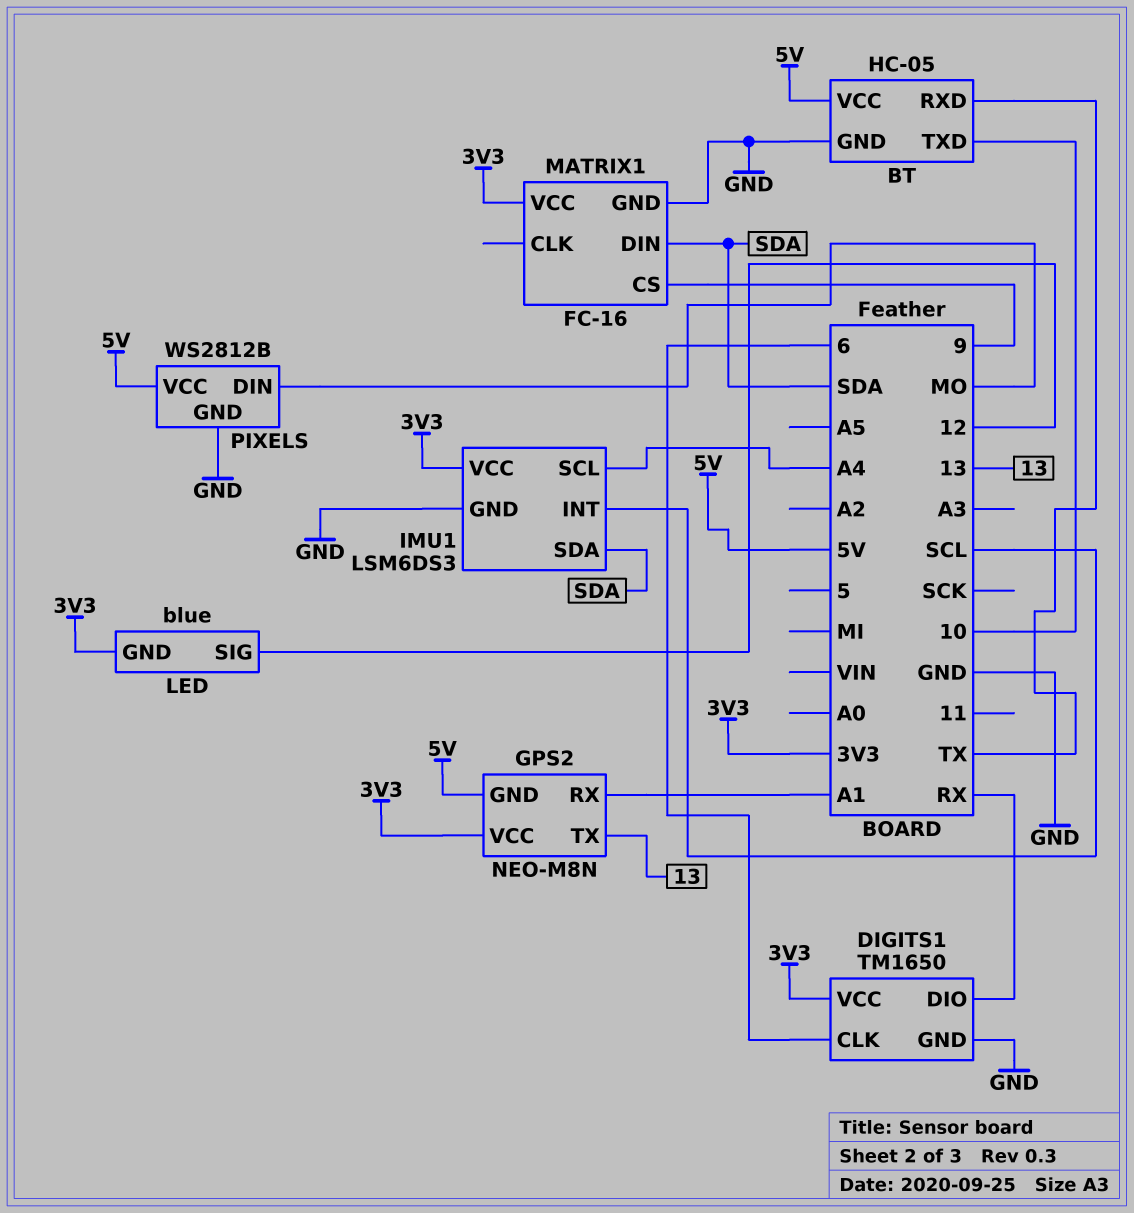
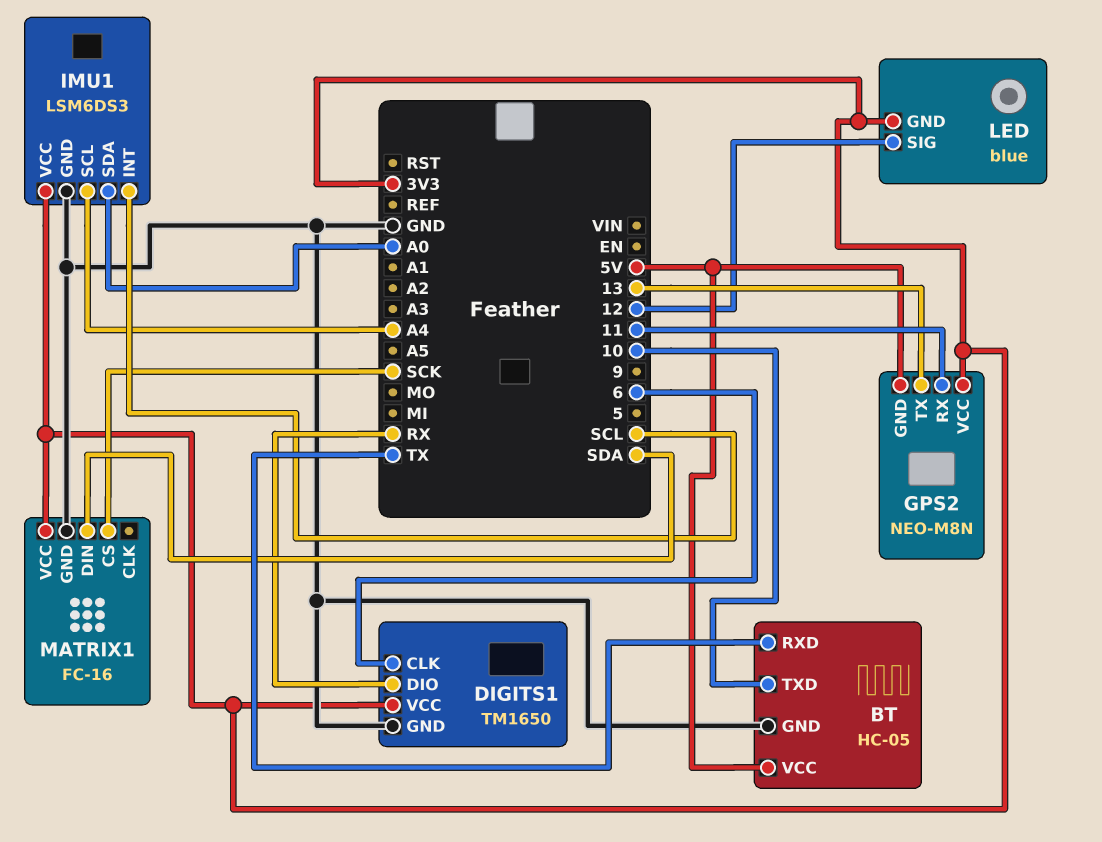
GPS2 pin RX: A1 -> 11
IMU1 pin SDA: SDA -> A0
MATRIX1 pin CS: 9 -> SCK
PIXELS: WS2812B -> none
PIXELS pin DIN: MO -> none
PIXELS pin GND: GND -> none
PIXELS pin VCC: 5V -> none

